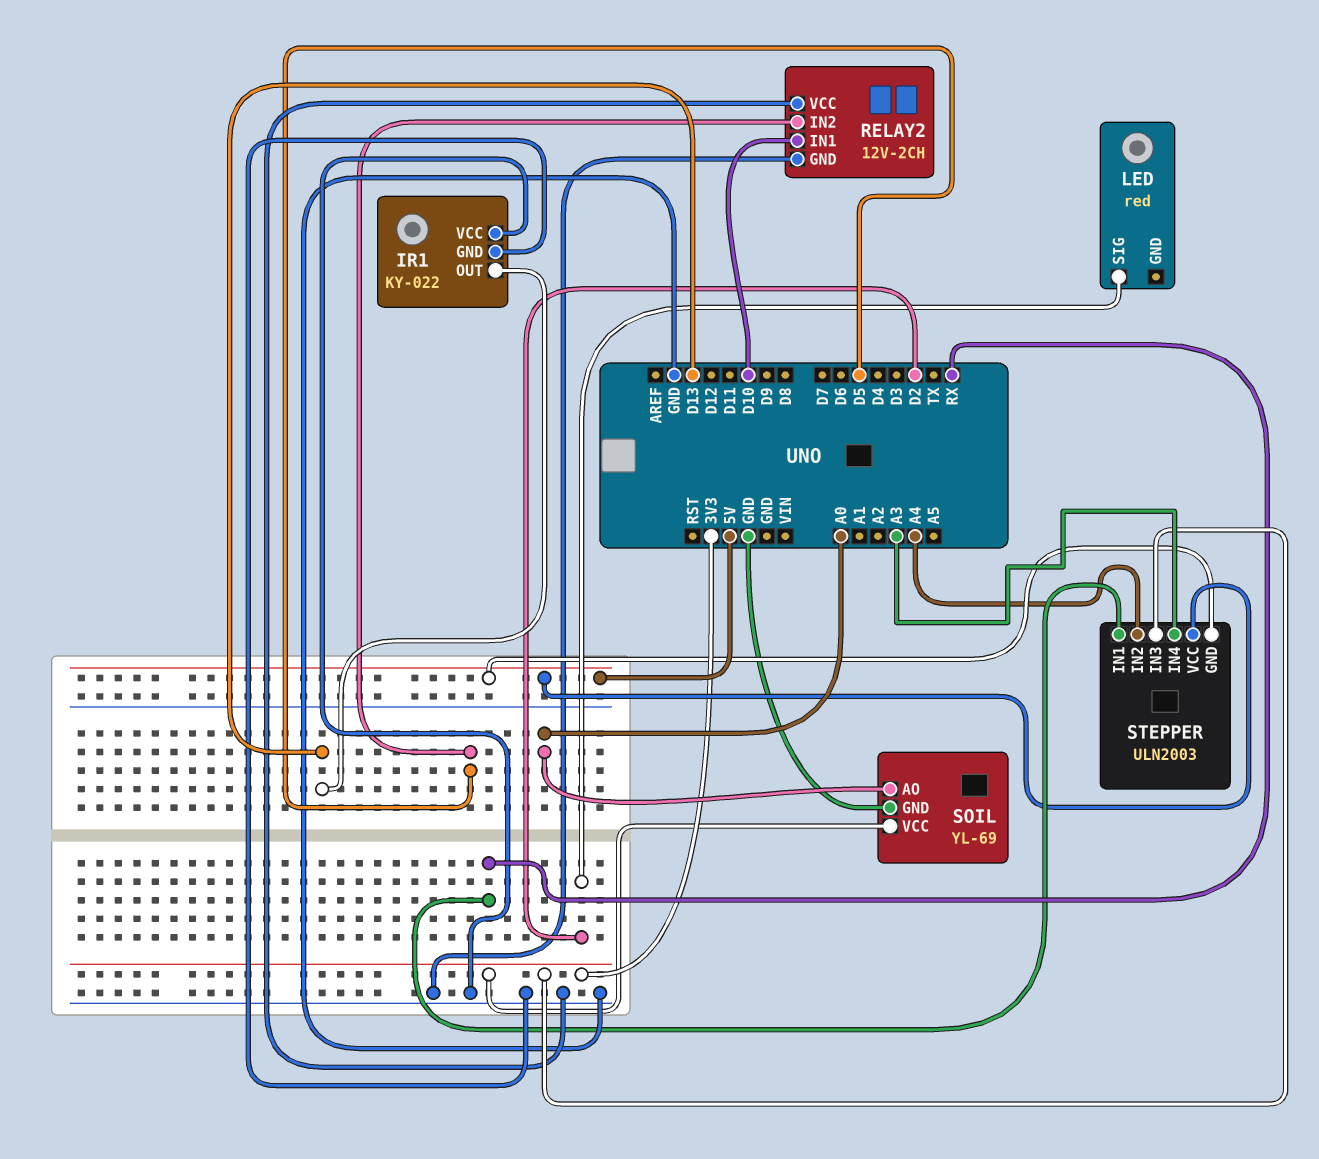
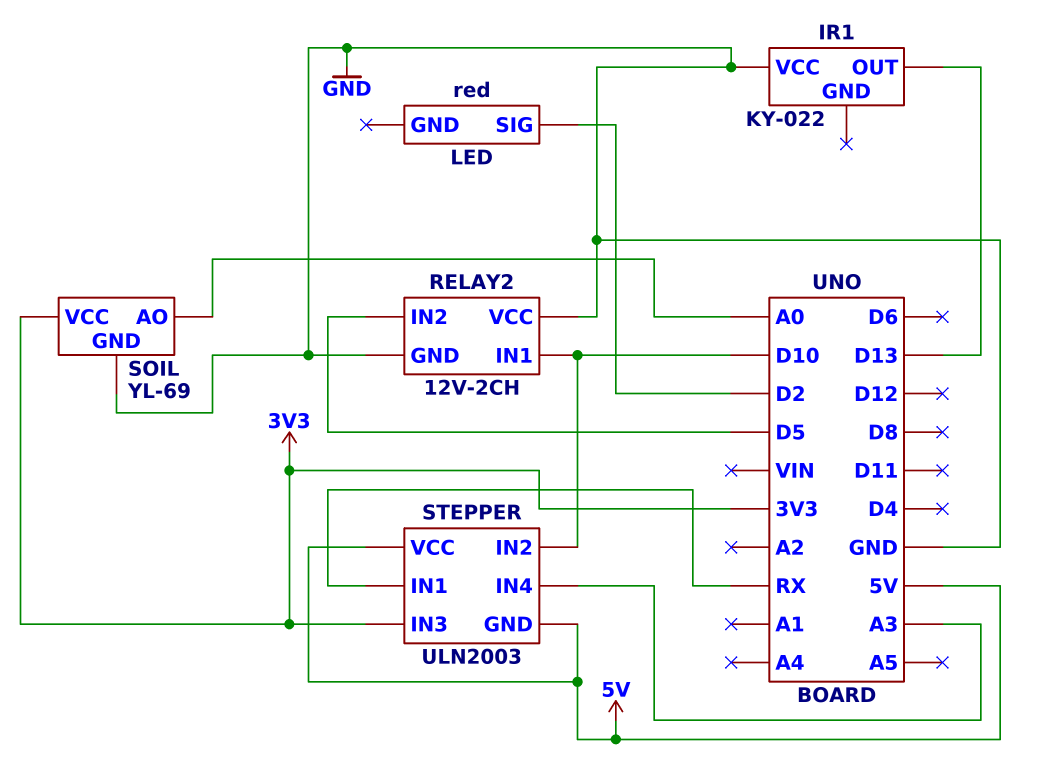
IR1 pin GND: GND -> none
STEPPER pin IN2: A4 -> D10

